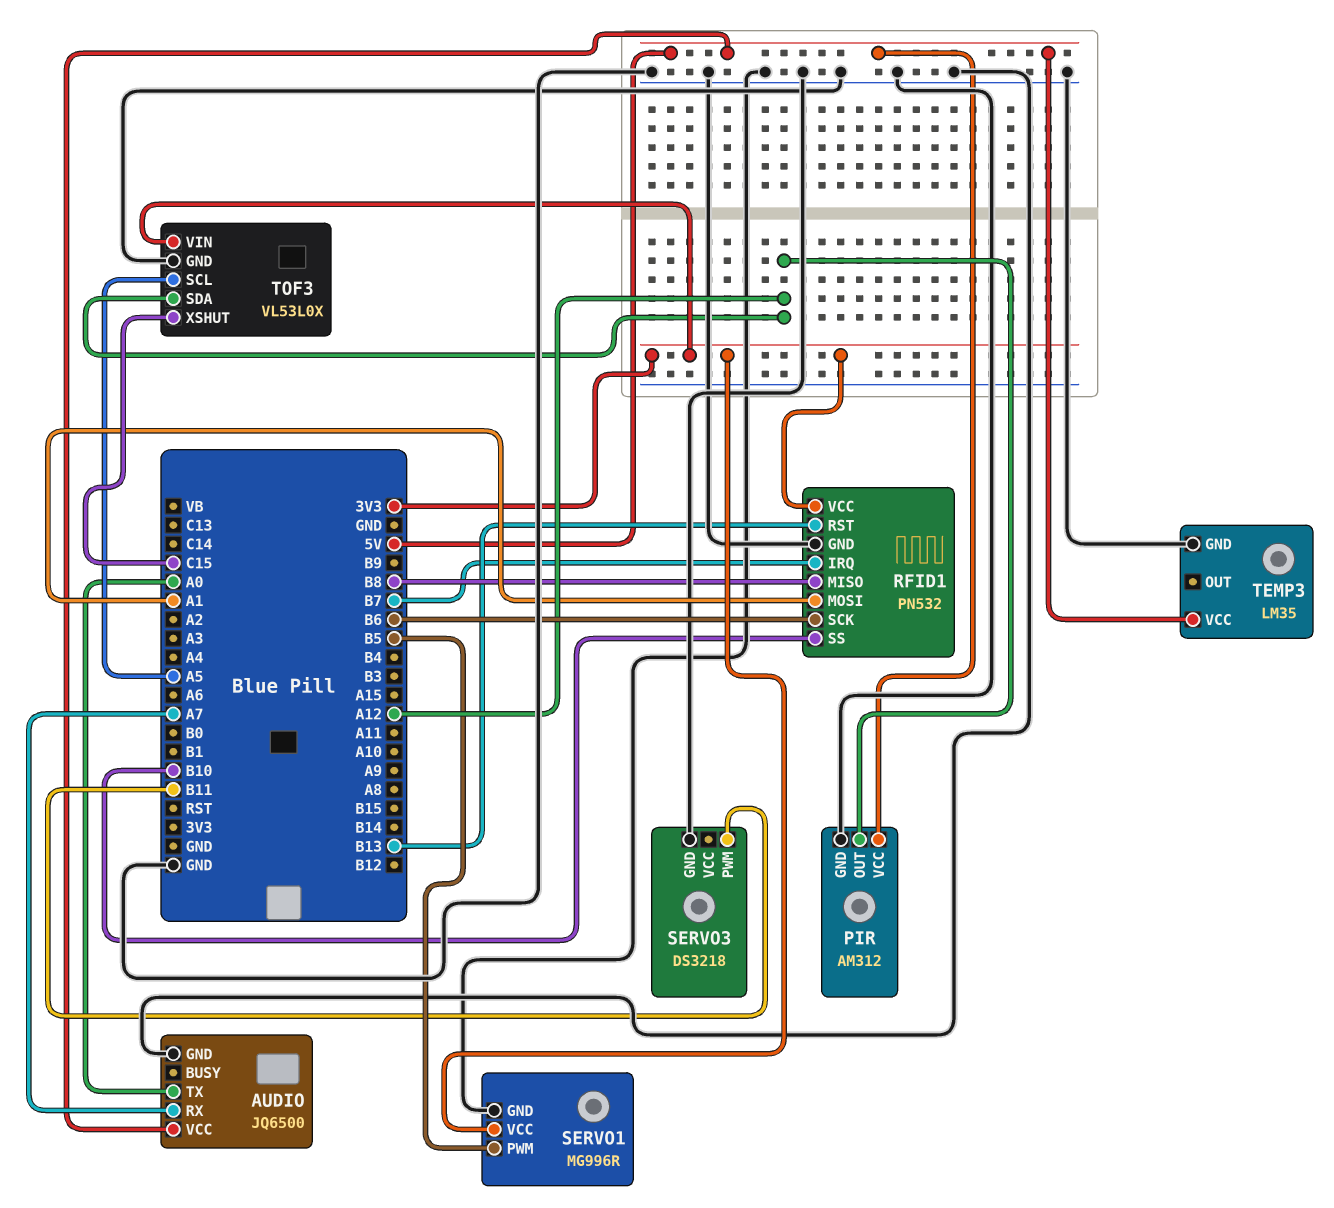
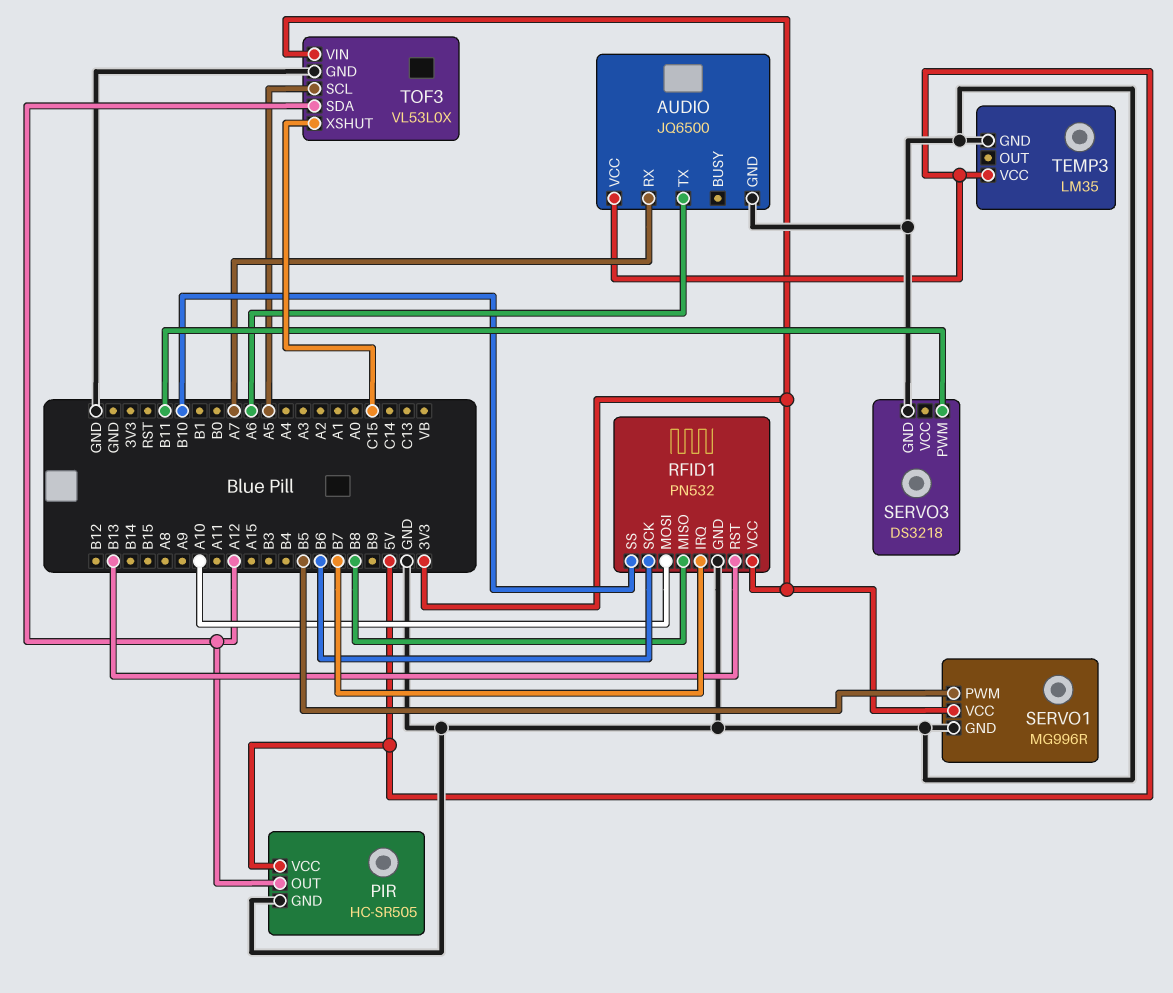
AUDIO pin TX: A0 -> A6
PIR: AM312 -> HC-SR505
RFID1 pin MOSI: A1 -> A10

